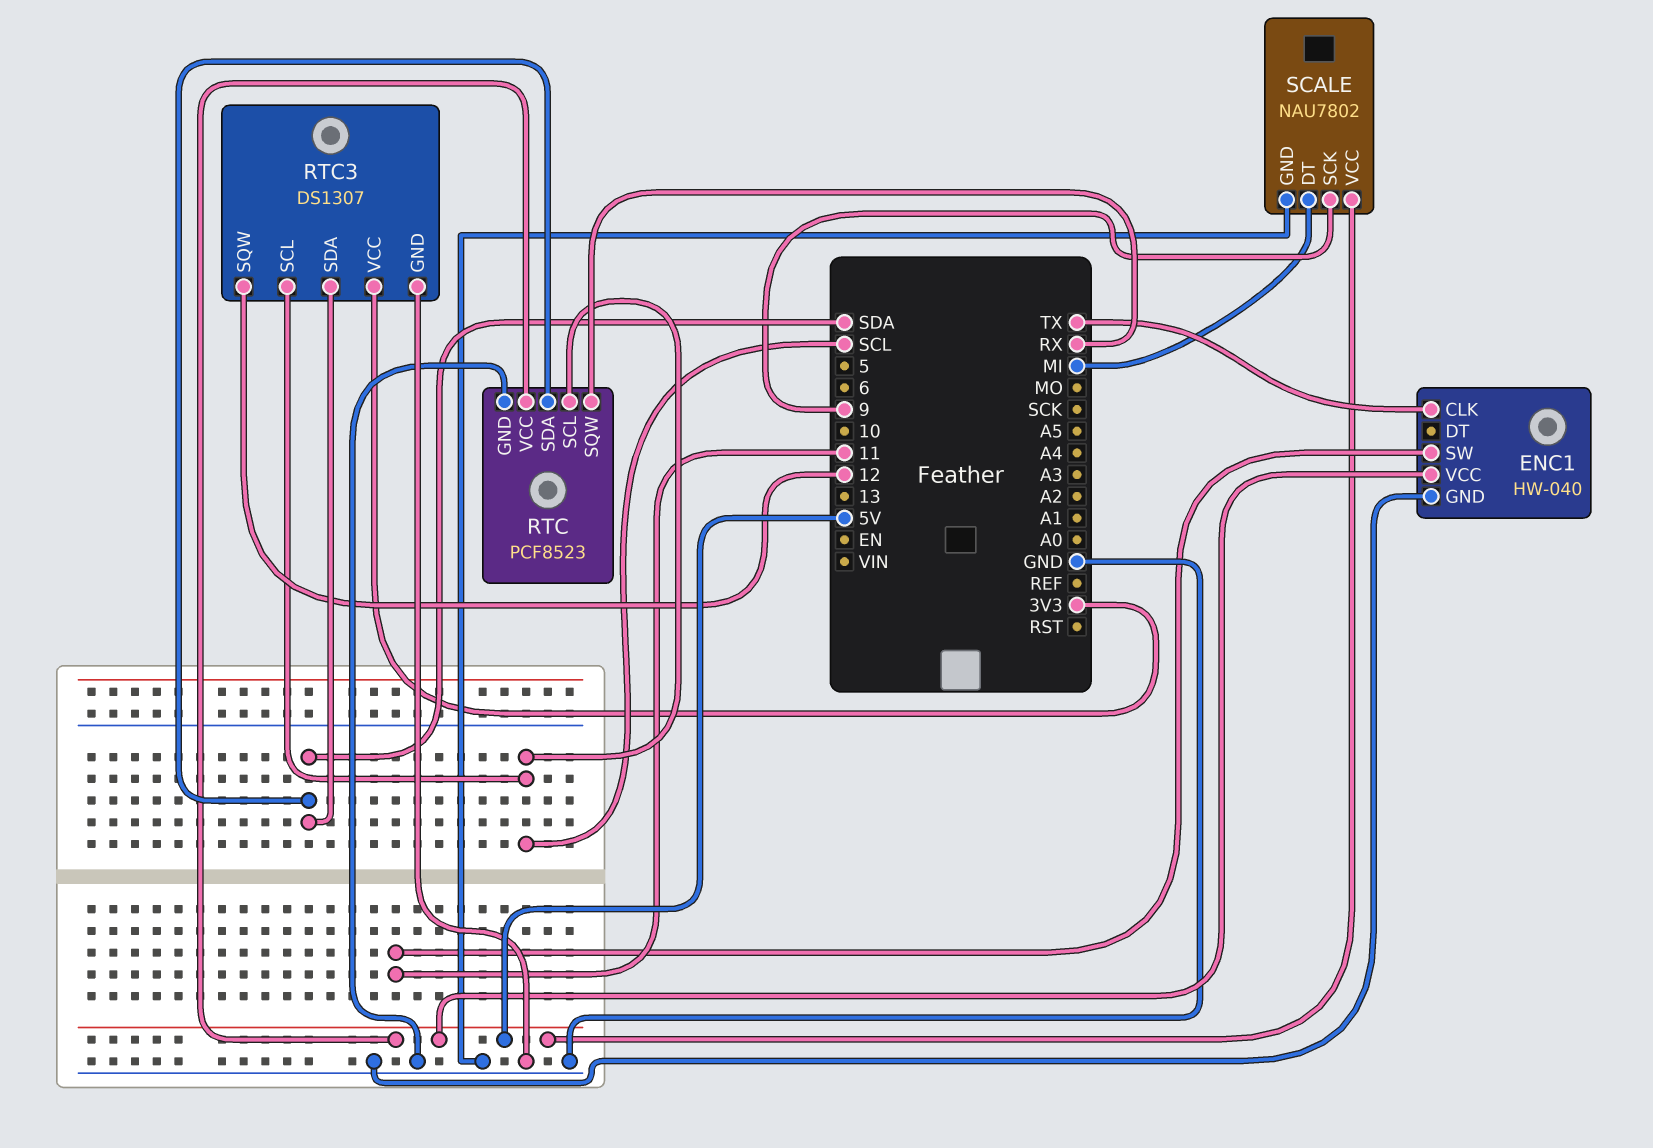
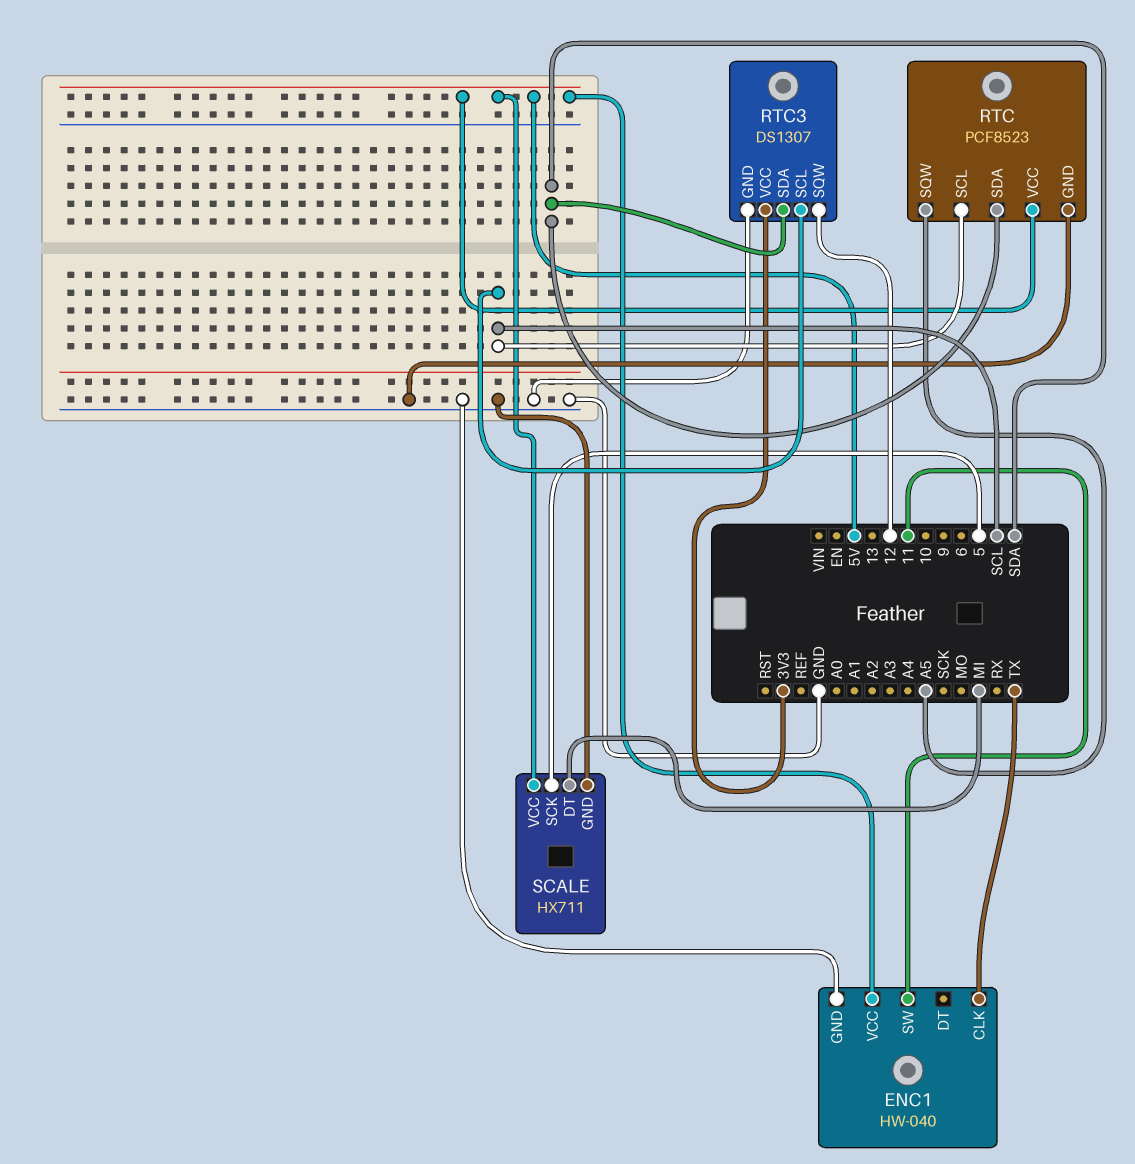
RTC pin SQW: RX -> A5
SCALE: NAU7802 -> HX711
SCALE pin SCK: 9 -> 5

